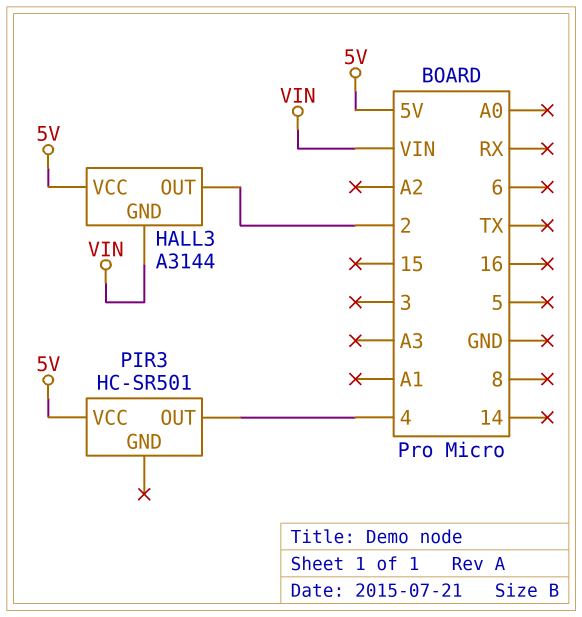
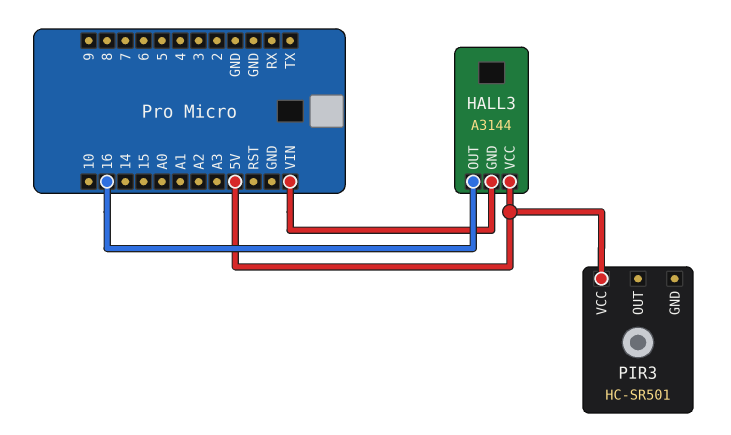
HALL3 pin OUT: 2 -> 16
PIR3 pin OUT: 4 -> none

